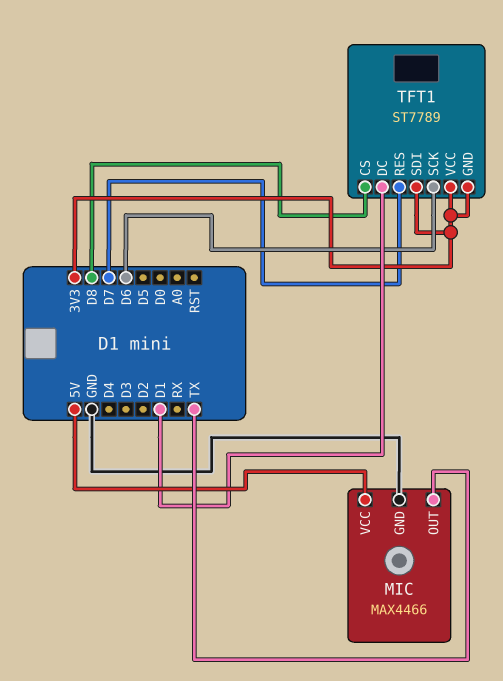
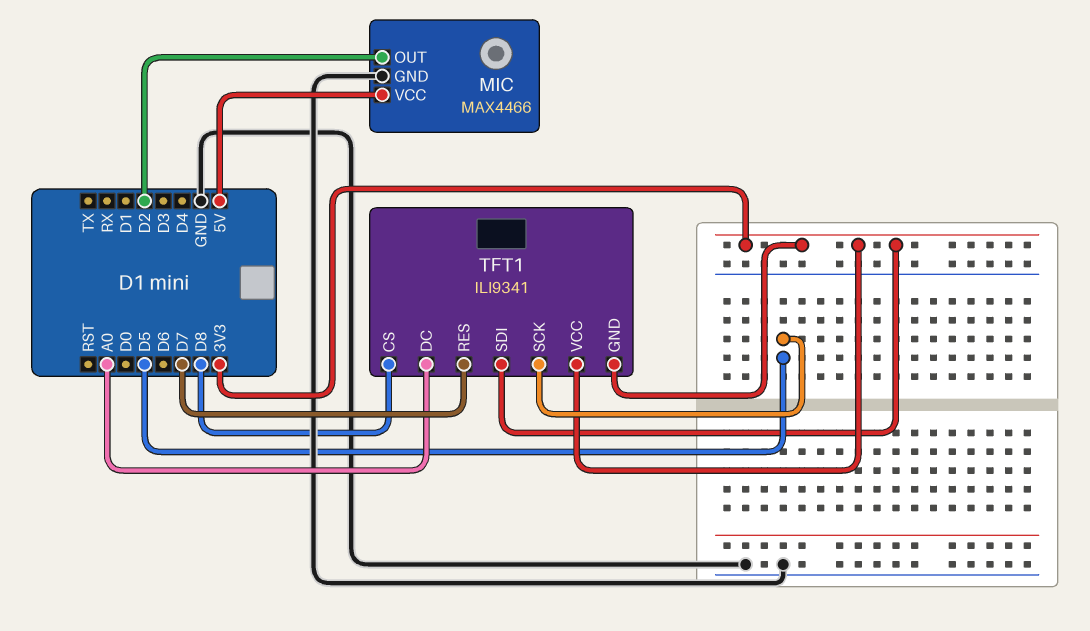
MIC pin OUT: TX -> D2
TFT1: ST7789 -> ILI9341
TFT1 pin DC: D1 -> A0
TFT1 pin SCK: D6 -> D5

